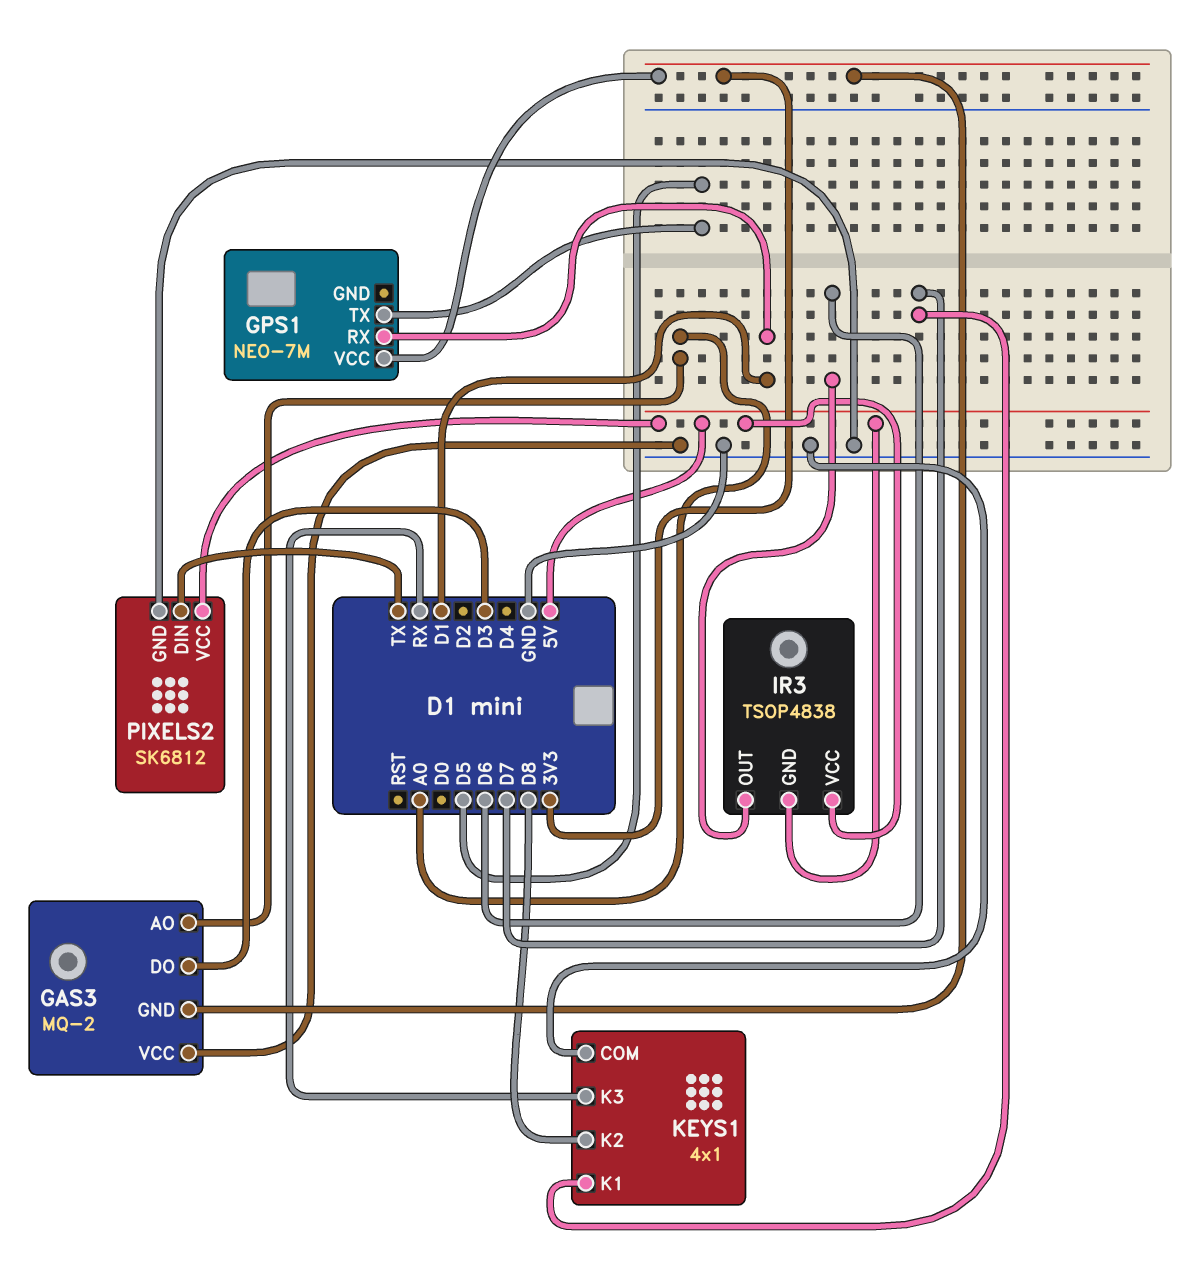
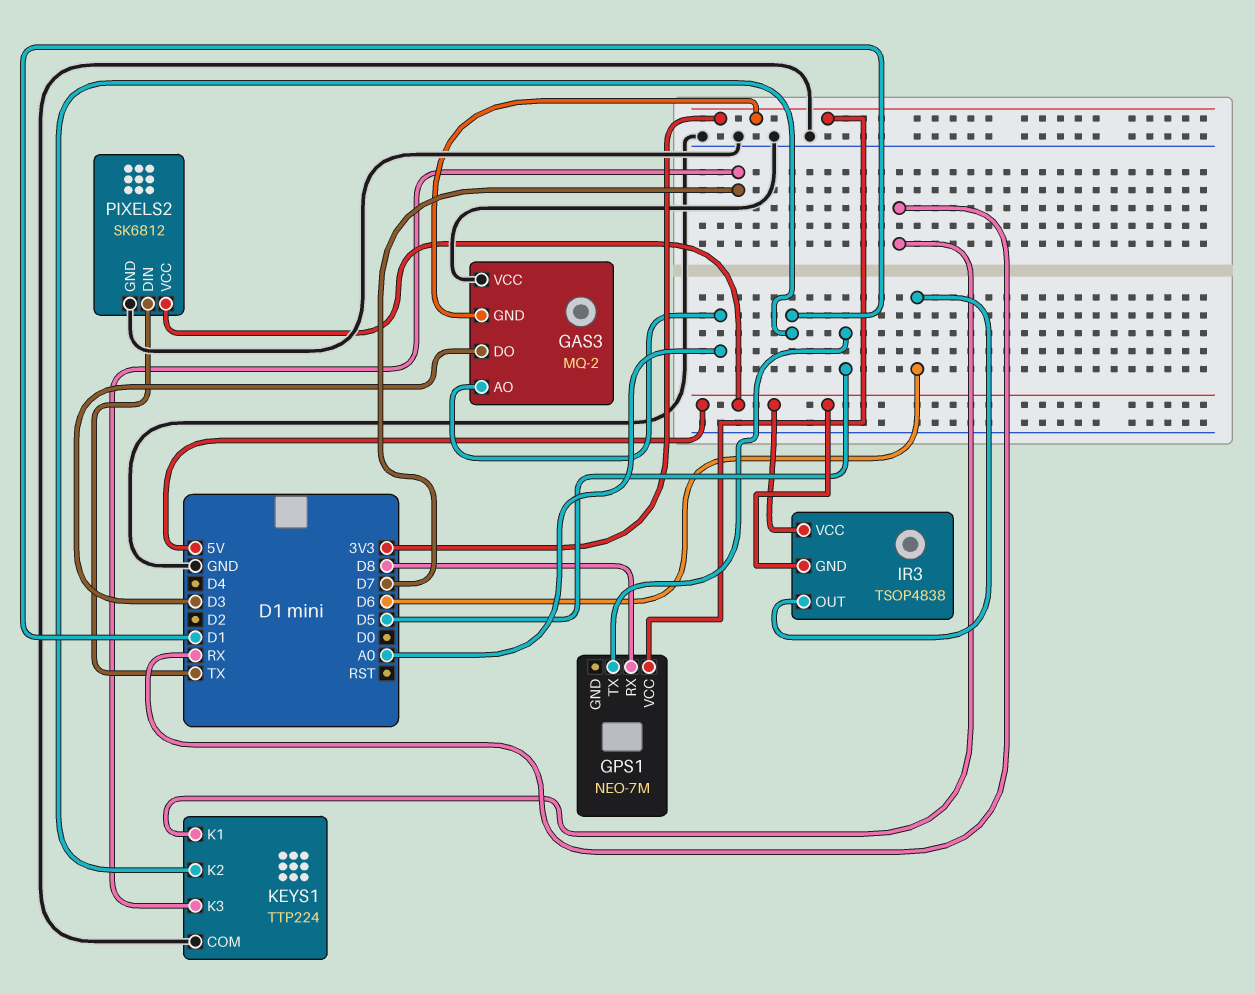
GPS1 pin RX: D1 -> D8
KEYS1: 4x1 -> TTP224
KEYS1 pin K1: D7 -> RX
KEYS1 pin K2: D8 -> D1
KEYS1 pin K3: RX -> D7

